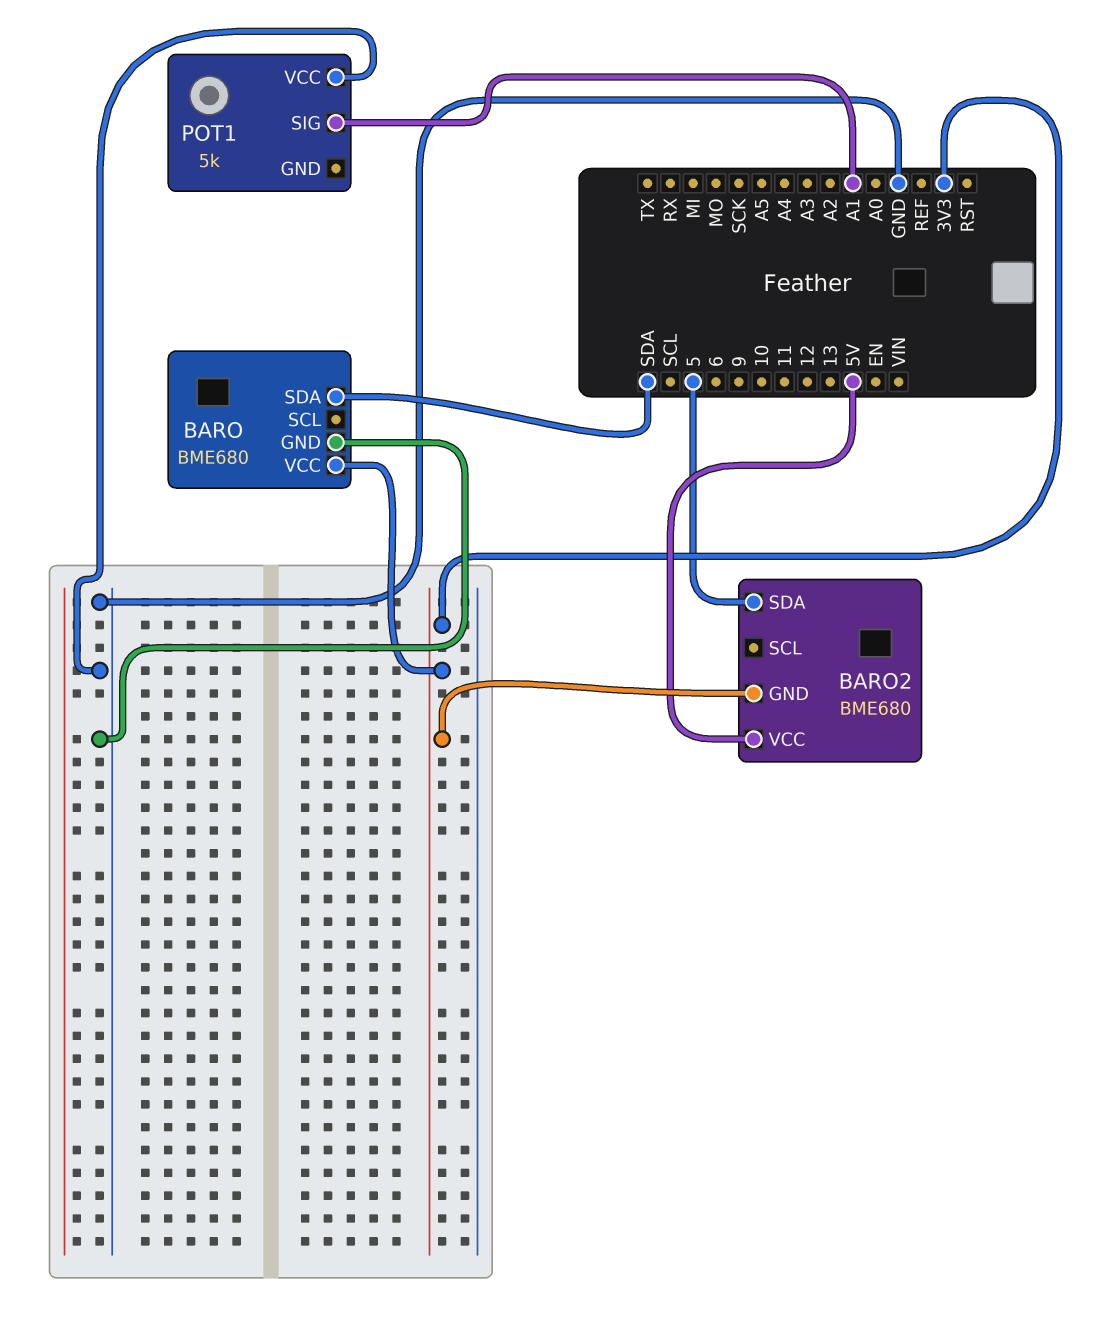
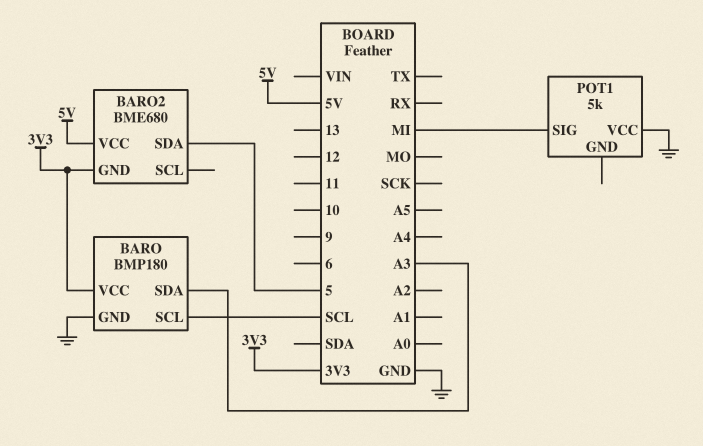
BARO: BME680 -> BMP180
BARO pin SCL: none -> SCL
BARO pin SDA: SDA -> A3
POT1 pin SIG: A1 -> MI

